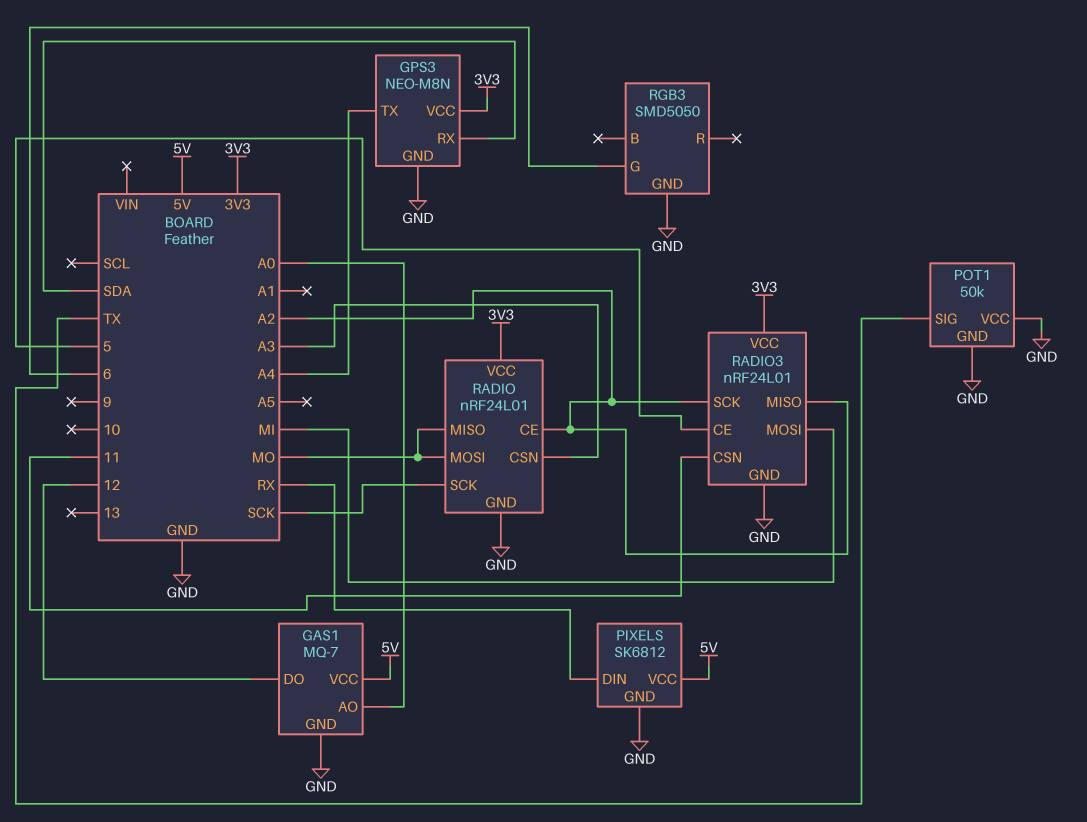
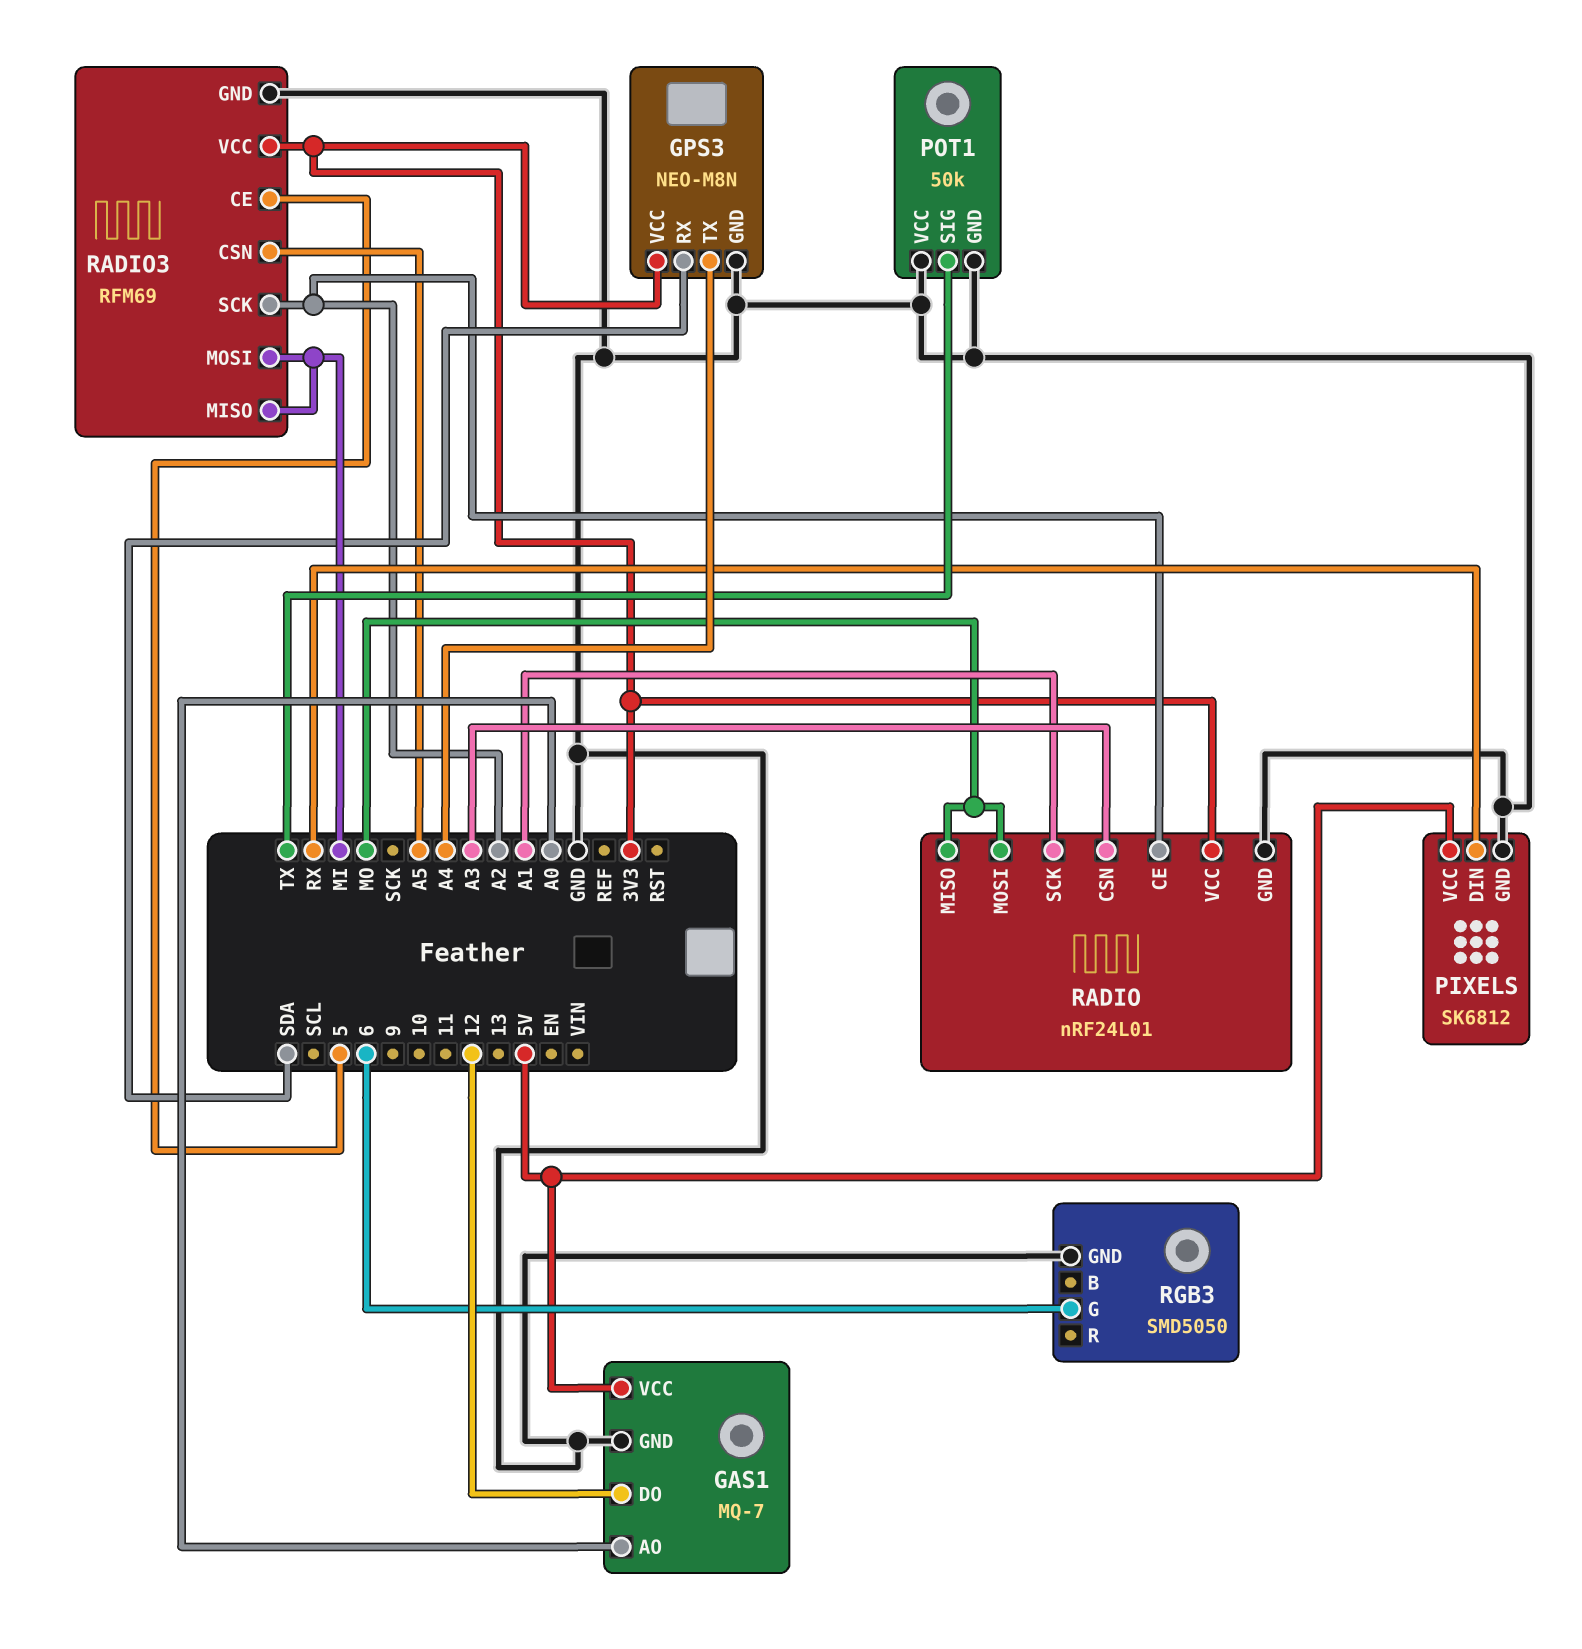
RADIO pin SCK: SCK -> A1
RADIO3: nRF24L01 -> RFM69
RADIO3 pin CSN: 11 -> A5
RADIO3 pin MISO: A2 -> MI

